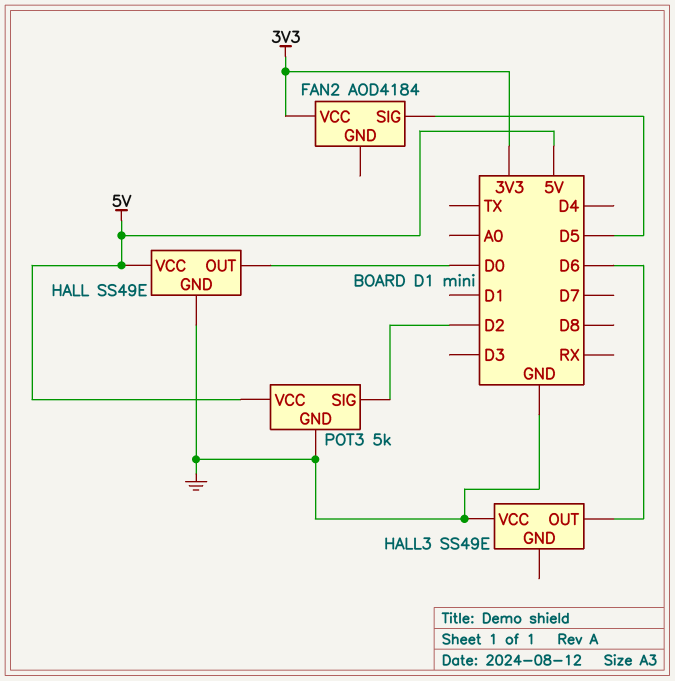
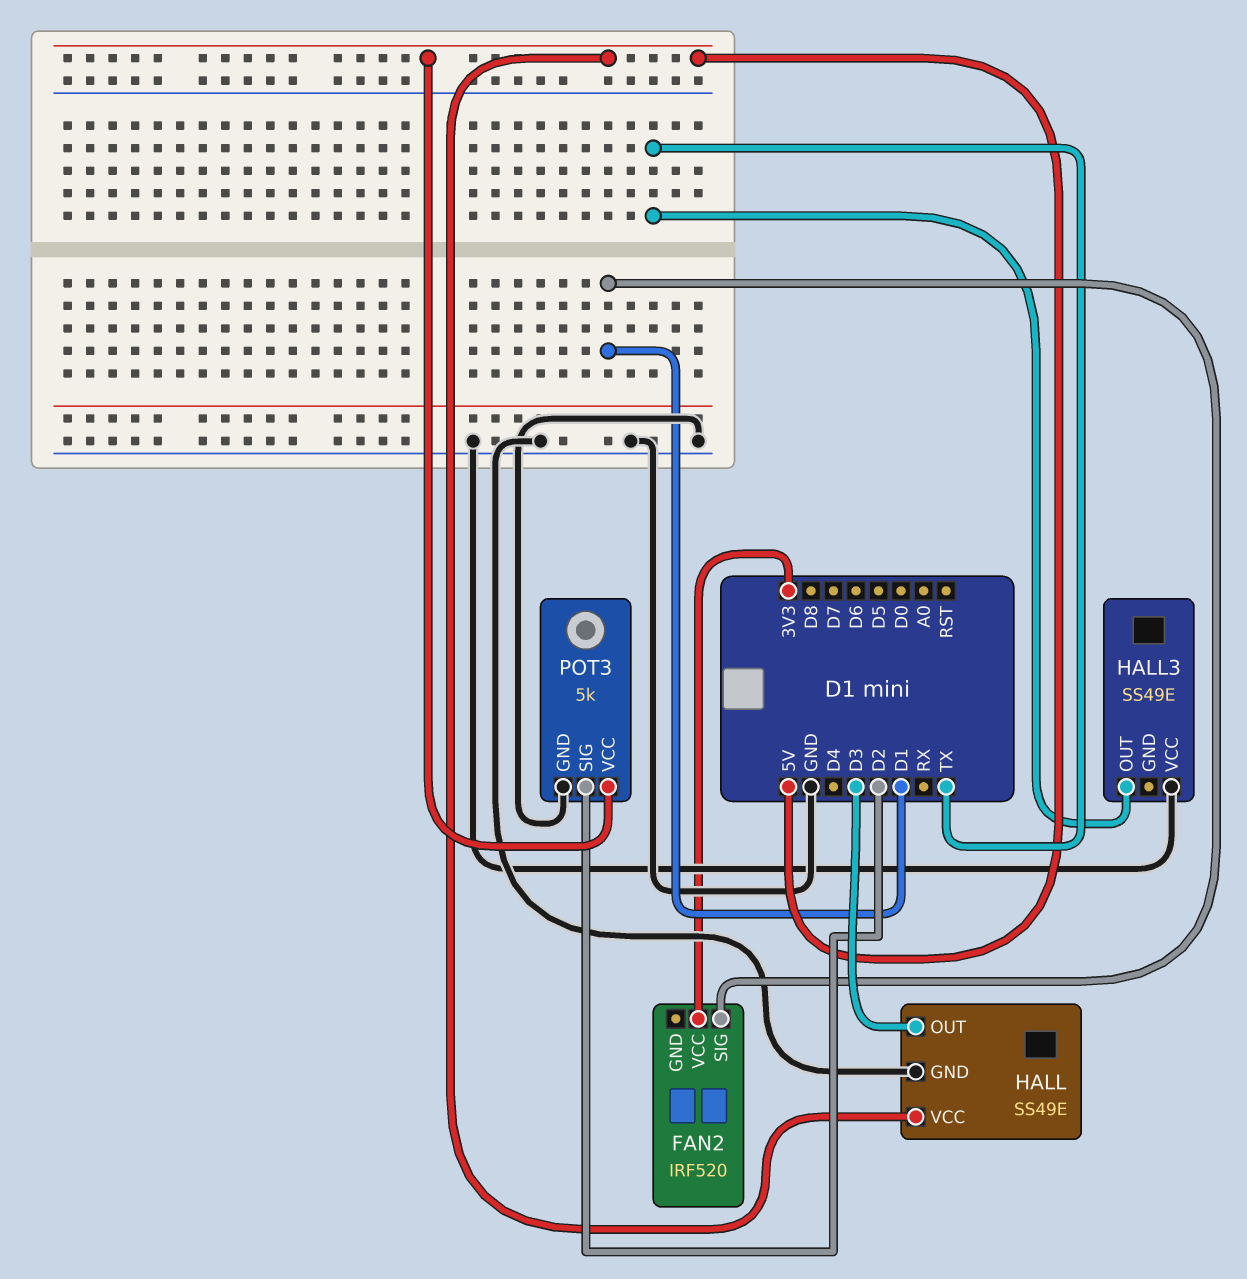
FAN2: AOD4184 -> IRF520
FAN2 pin SIG: D5 -> D1
HALL pin OUT: D0 -> D3
HALL3 pin OUT: D6 -> TX

